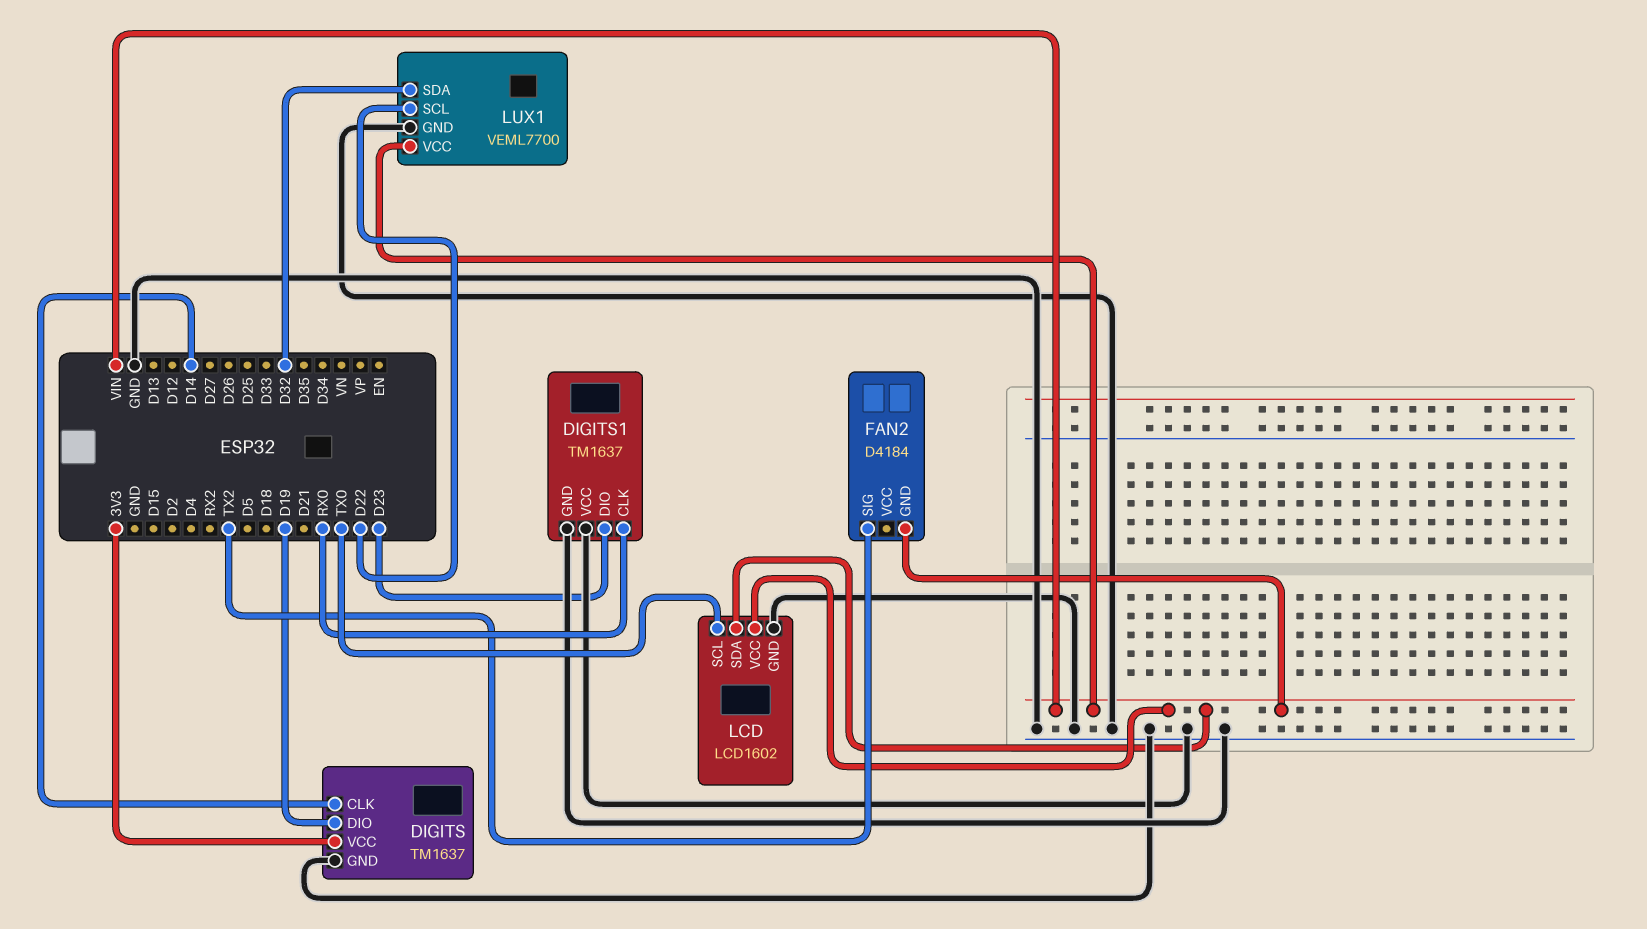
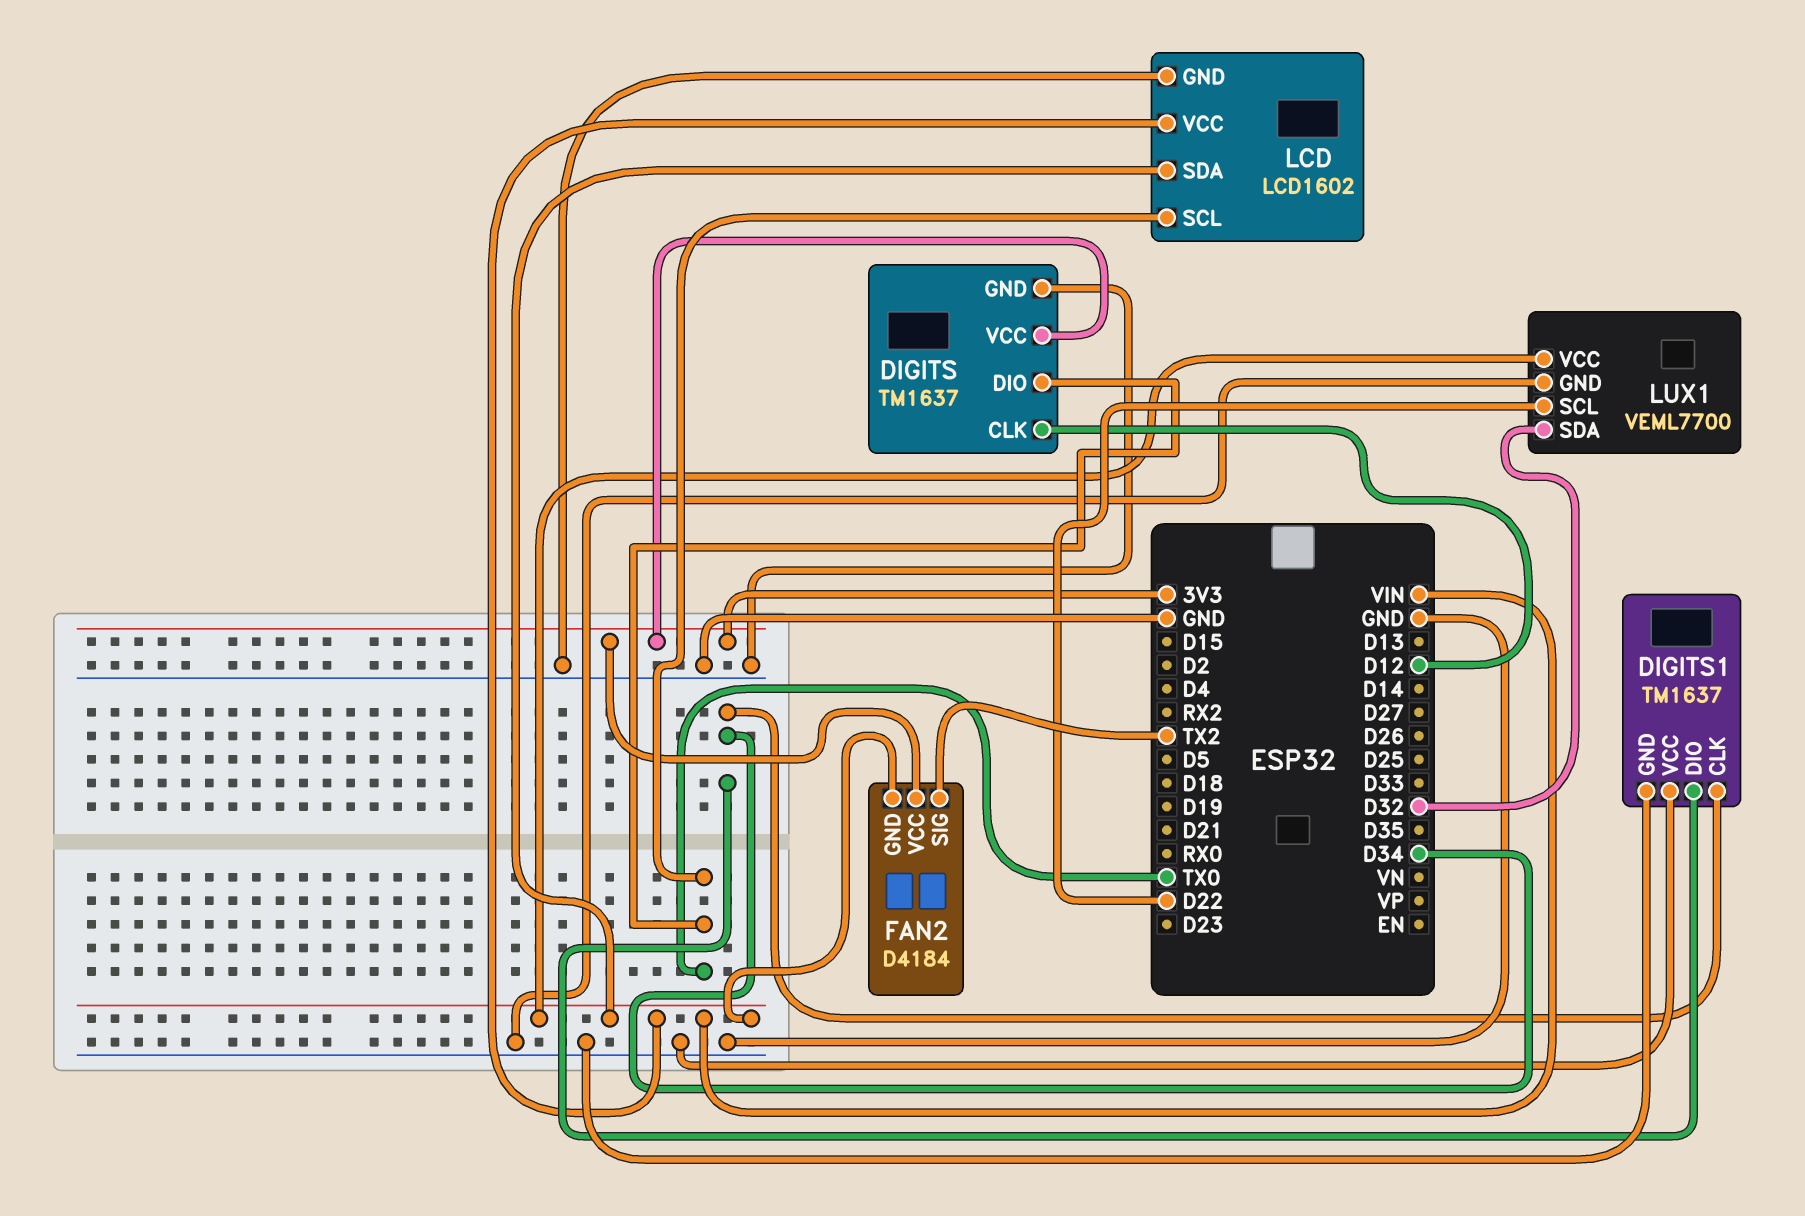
DIGITS pin CLK: D14 -> D12
DIGITS pin DIO: D19 -> TX0
DIGITS1 pin CLK: RX0 -> D34
DIGITS1 pin DIO: D23 -> D34
FAN2 pin VCC: none -> 3V3

